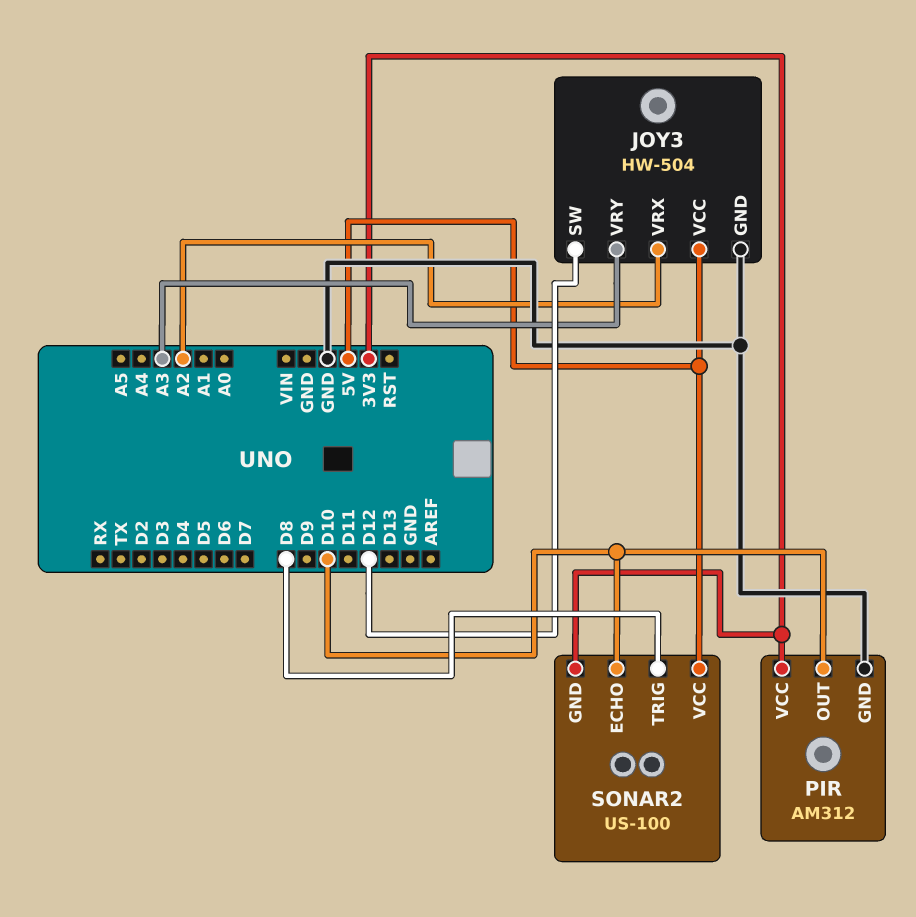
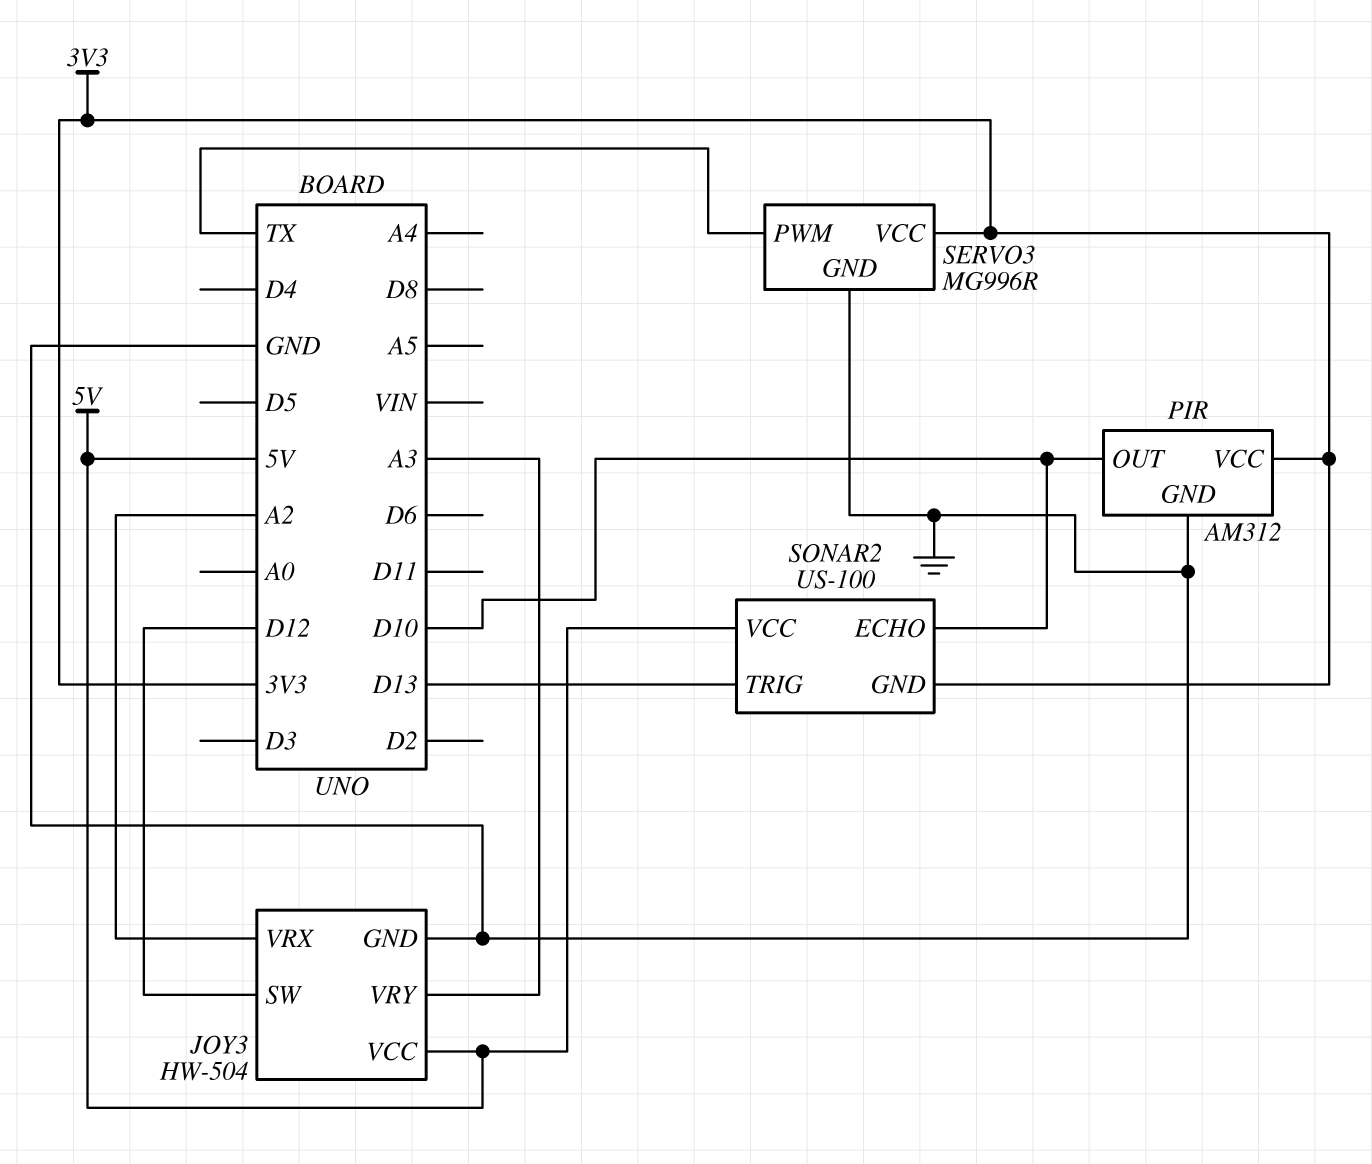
SERVO3: none -> MG996R
SERVO3 pin GND: none -> GND
SERVO3 pin PWM: none -> TX
SERVO3 pin VCC: none -> 3V3
SONAR2 pin TRIG: D8 -> D13

